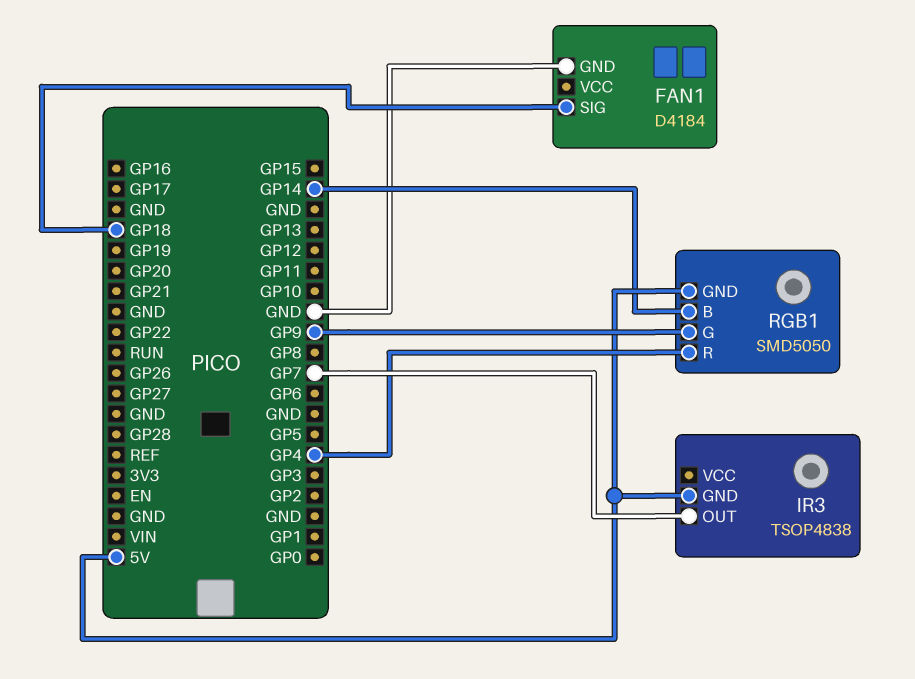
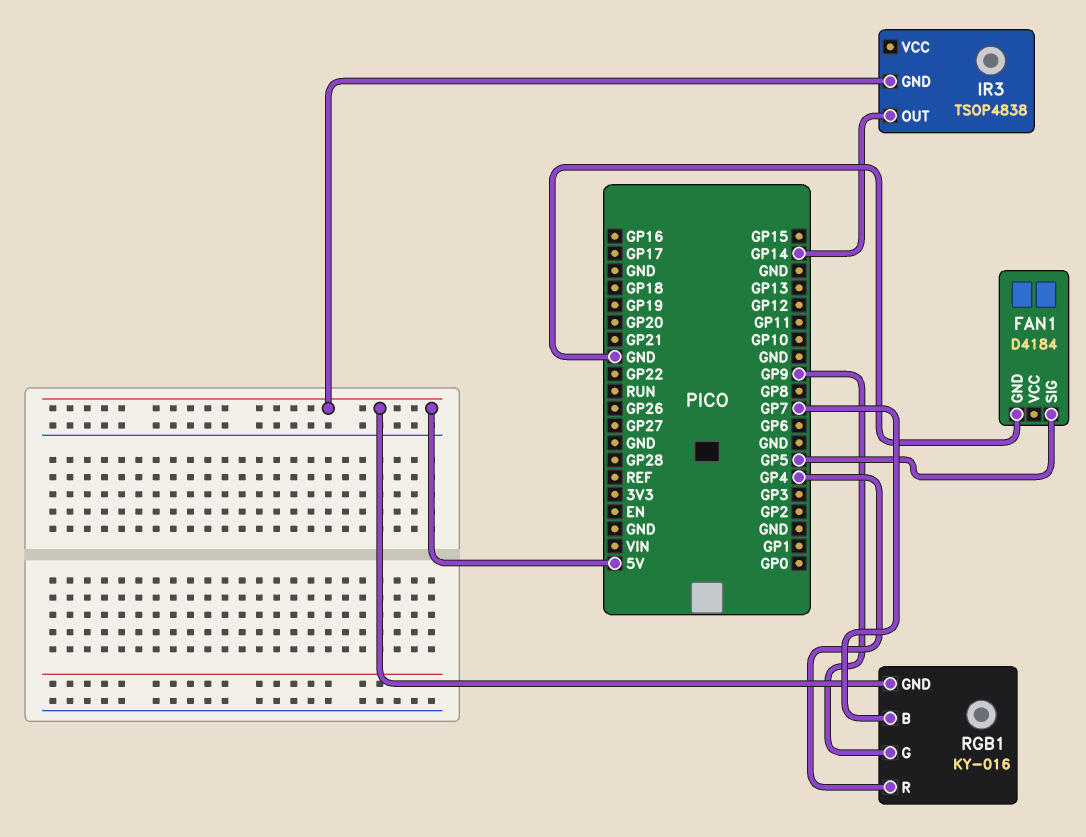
FAN1 pin SIG: GP18 -> GP5
IR3 pin OUT: GP7 -> GP14
RGB1: SMD5050 -> KY-016
RGB1 pin B: GP14 -> GP7

